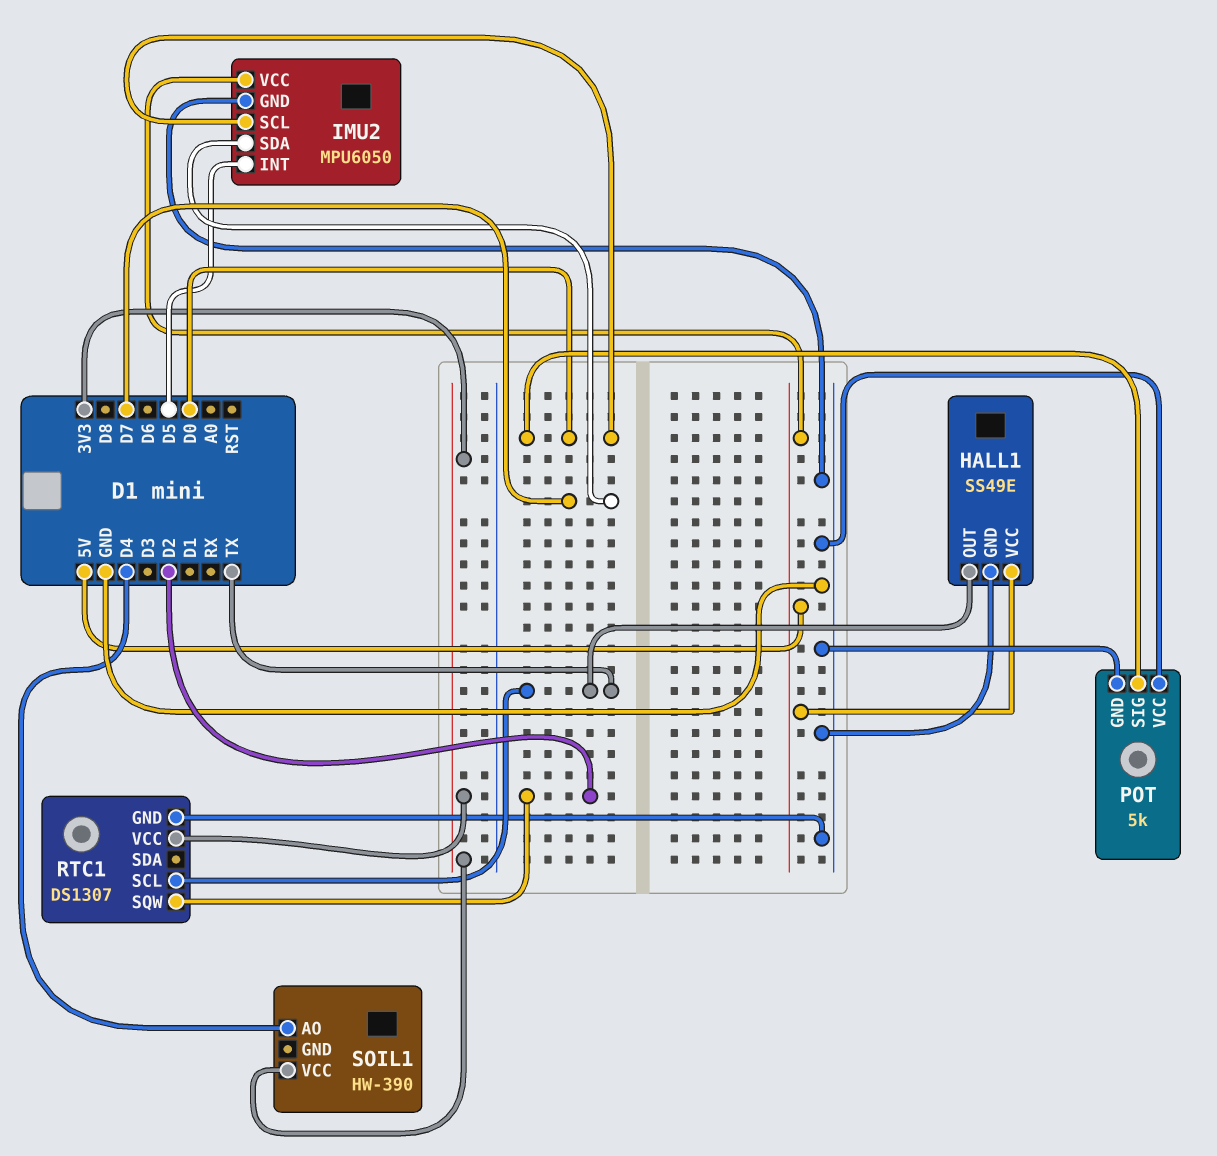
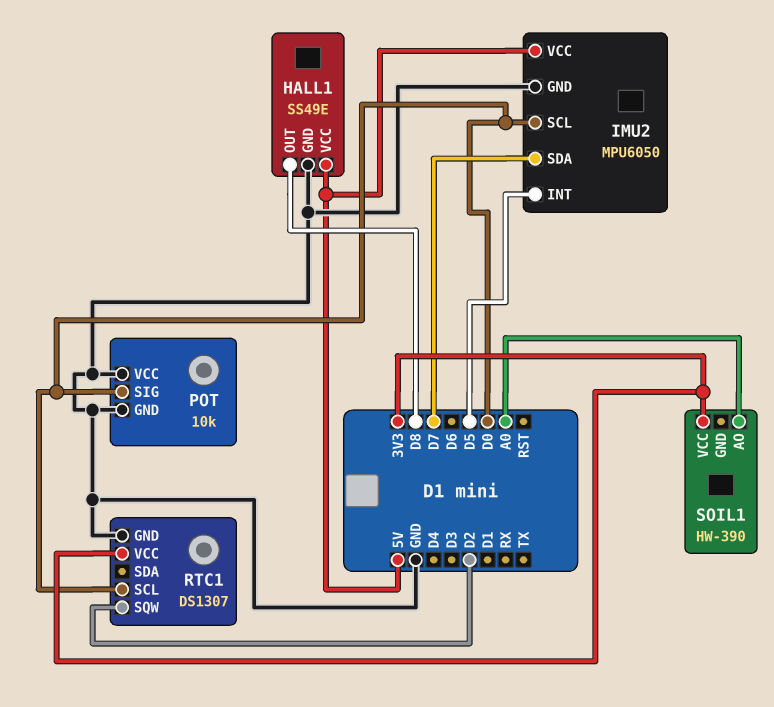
HALL1 pin OUT: TX -> D8
POT: 5k -> 10k
RTC1 pin SCL: TX -> D0
SOIL1 pin AO: D4 -> A0

